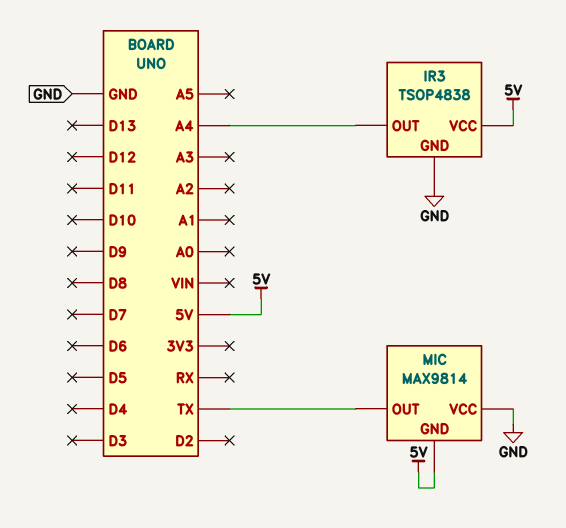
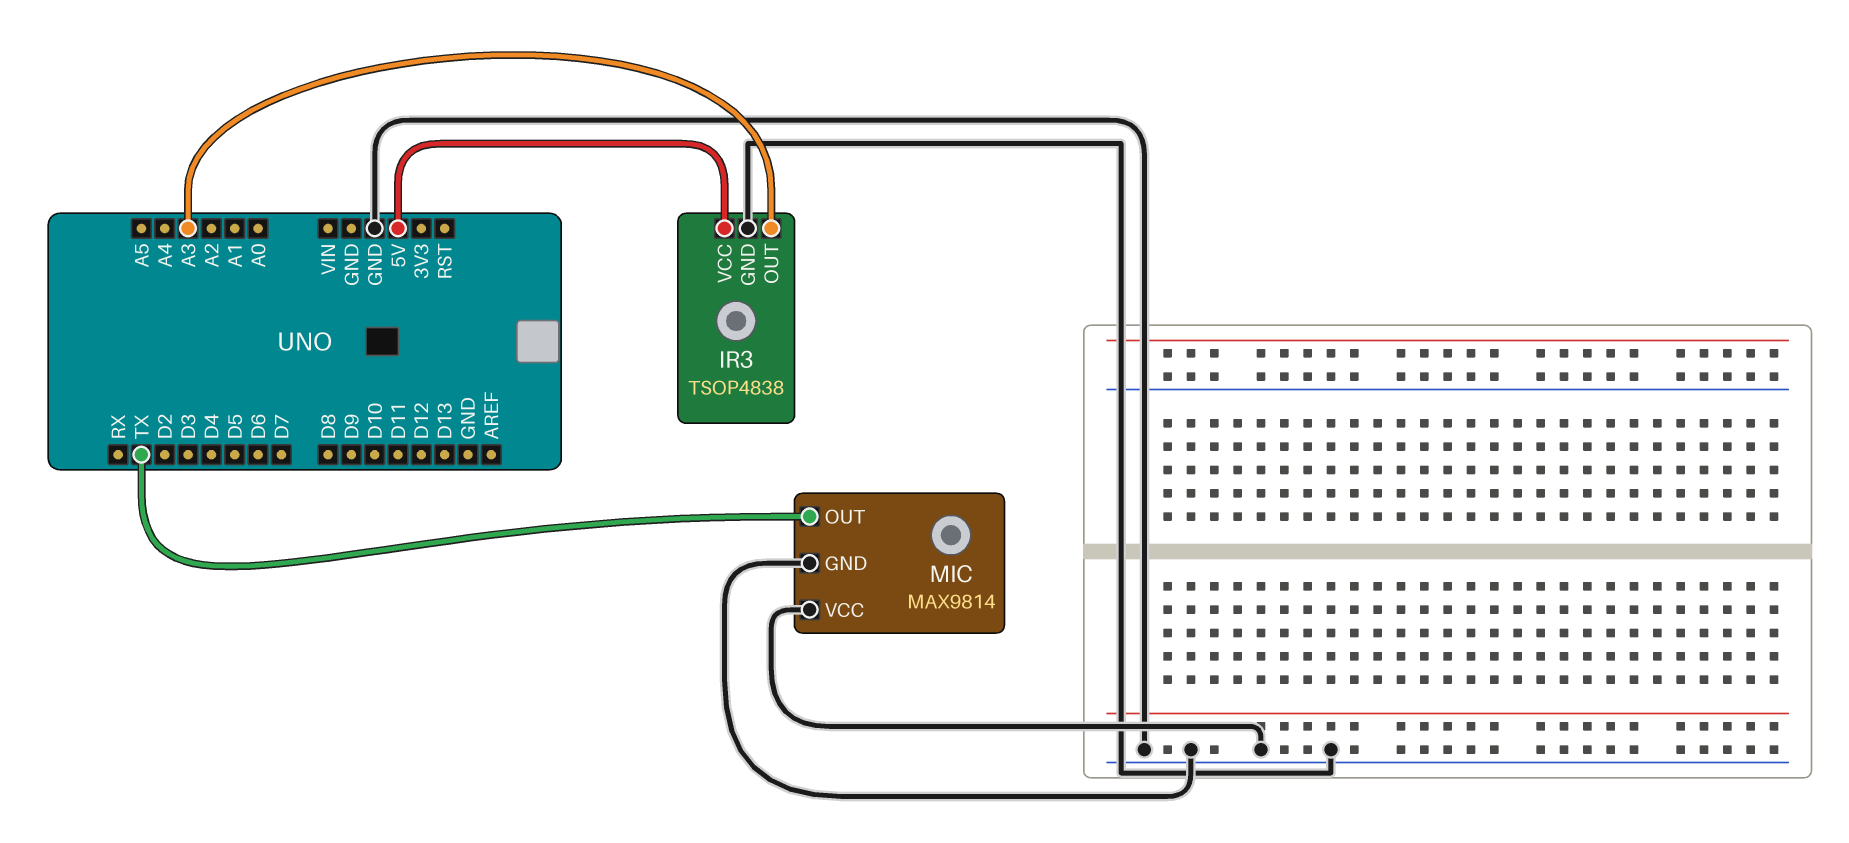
IR3 pin OUT: A4 -> A3
MIC pin GND: 5V -> GND

